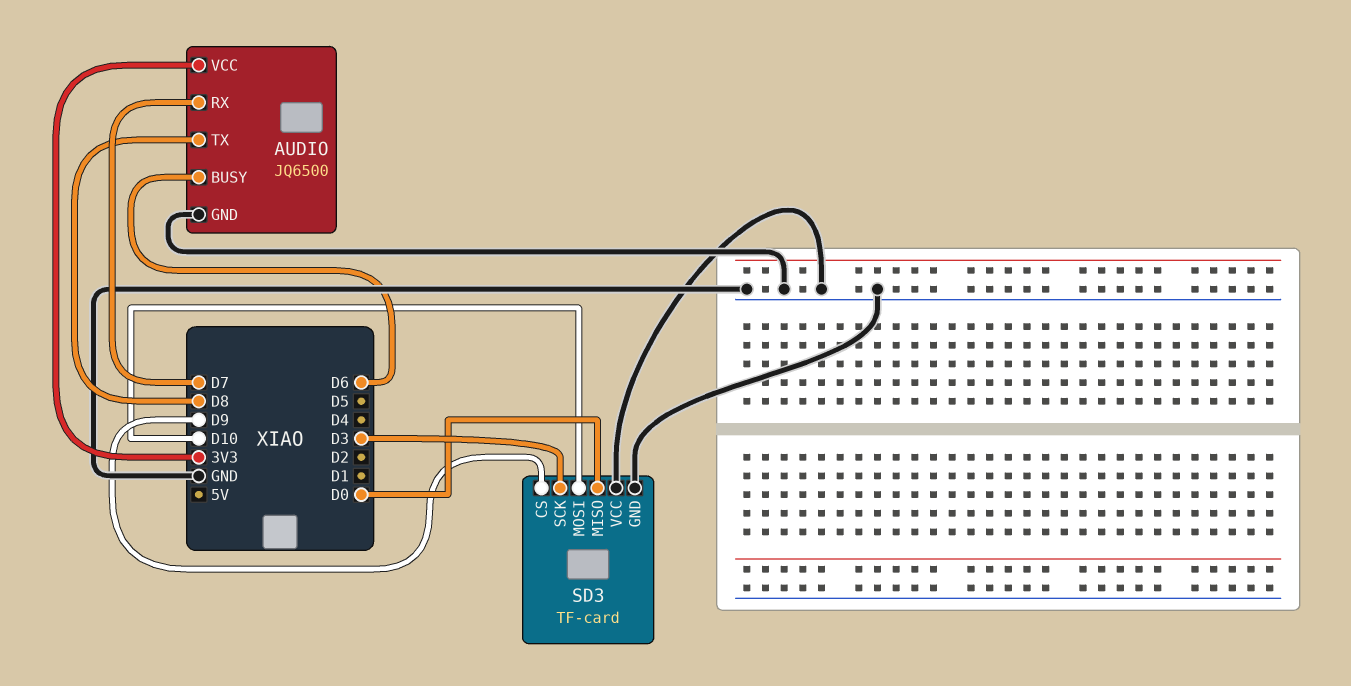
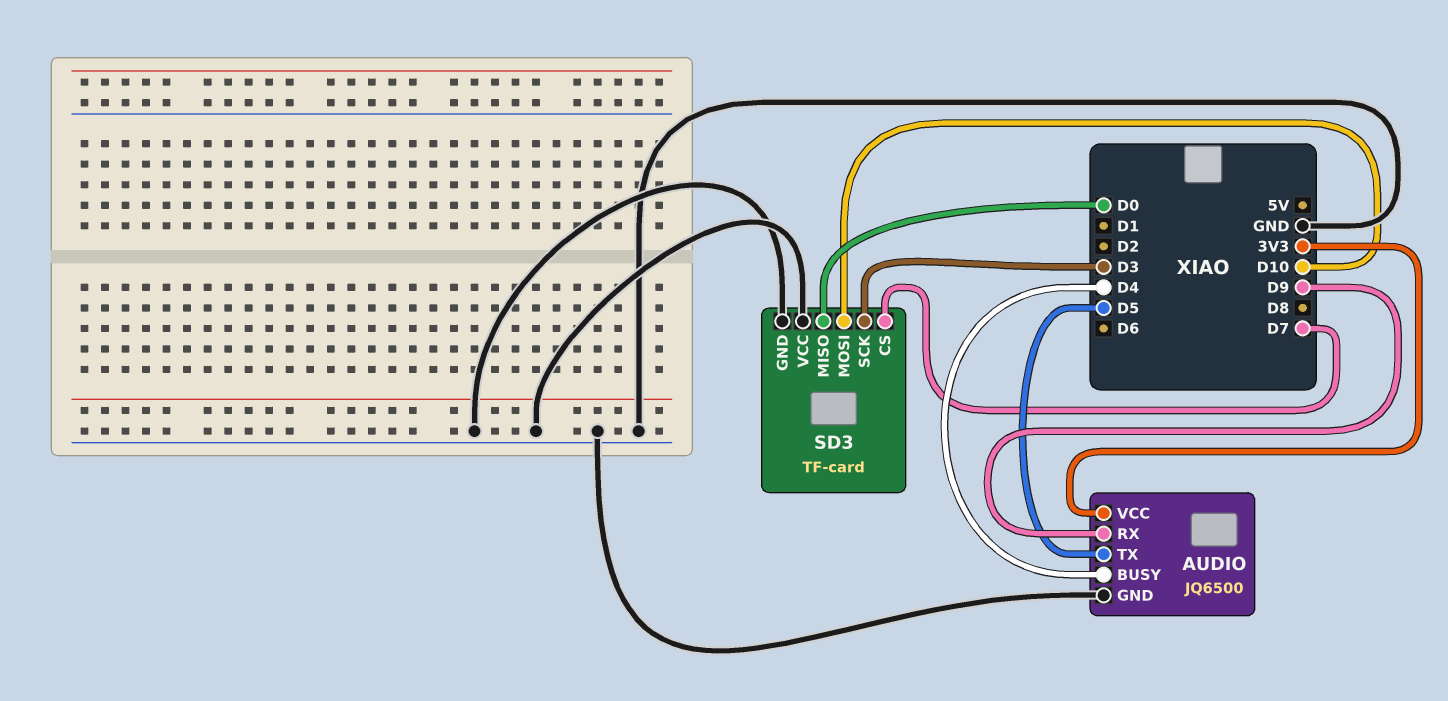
AUDIO pin BUSY: D6 -> D4
AUDIO pin RX: D7 -> D9
AUDIO pin TX: D8 -> D5
SD3 pin CS: D9 -> D7

